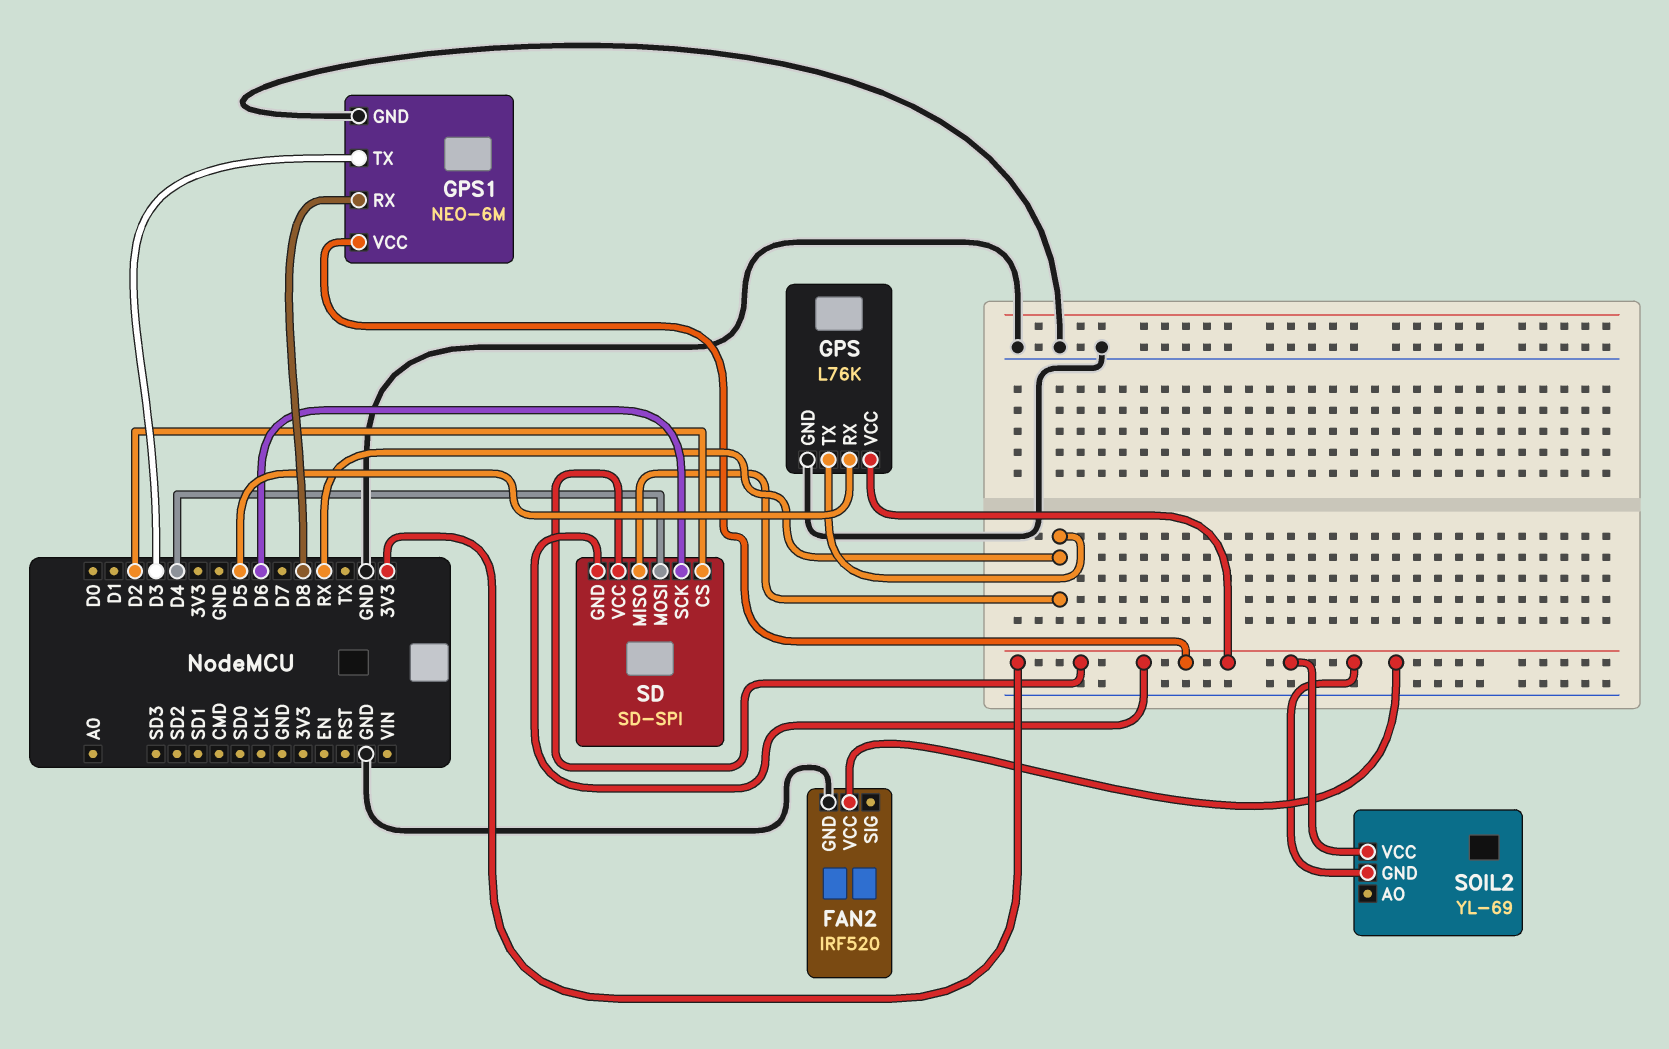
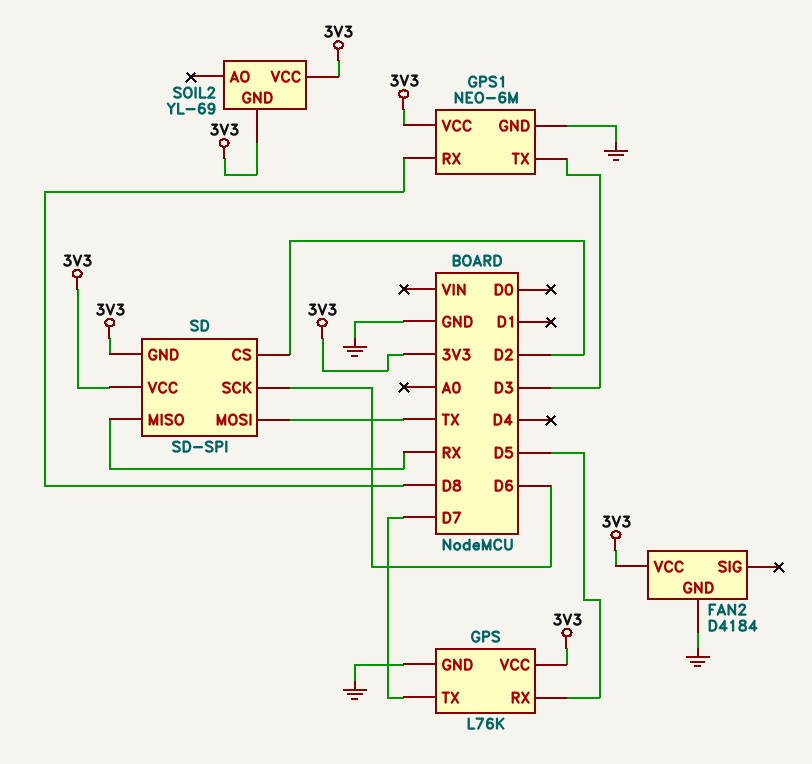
FAN2: IRF520 -> D4184
GPS pin TX: RX -> D7
SD pin MOSI: D4 -> TX

